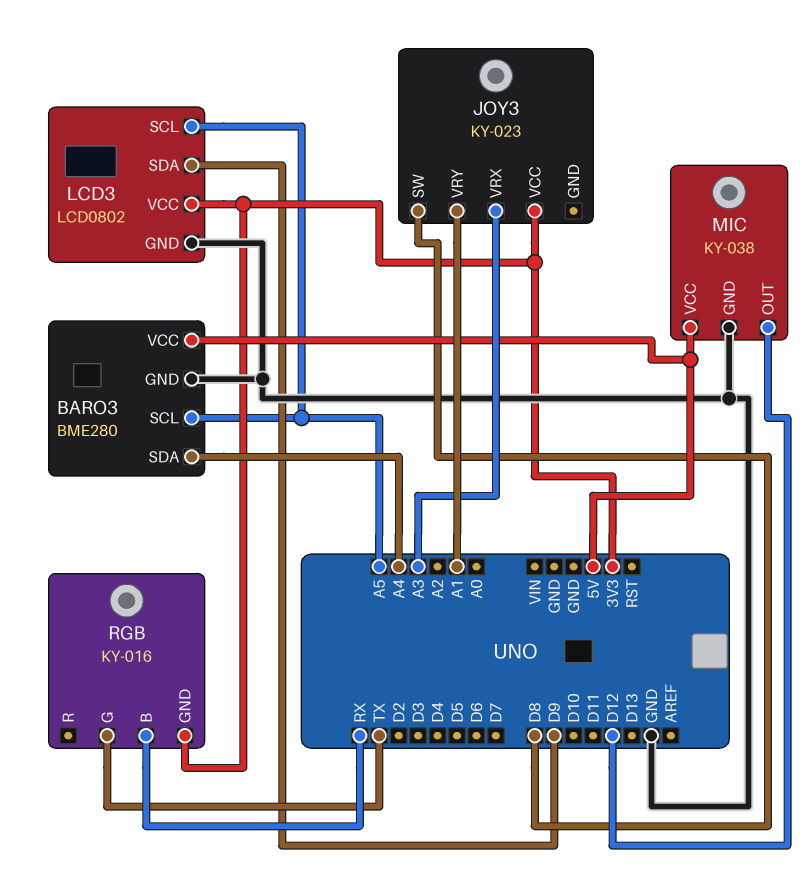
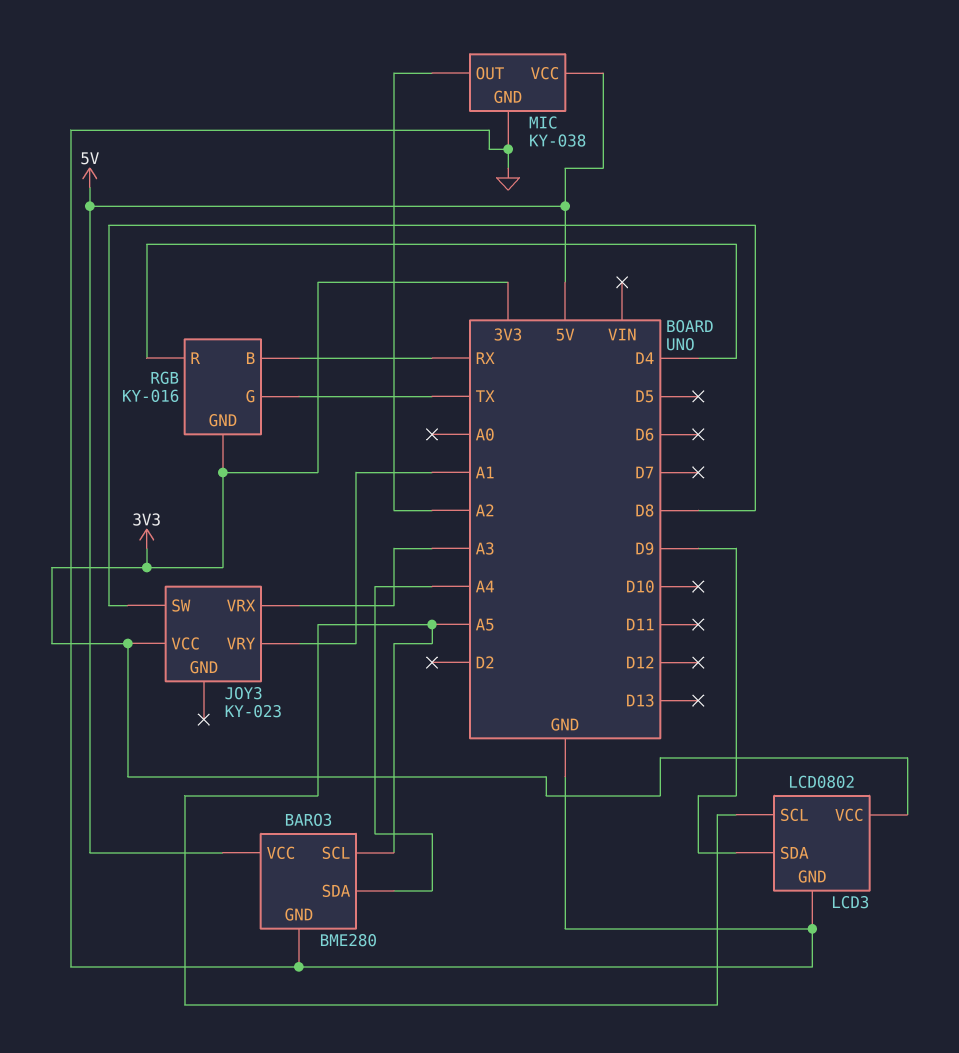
MIC pin OUT: D12 -> A2
RGB pin R: none -> D4

